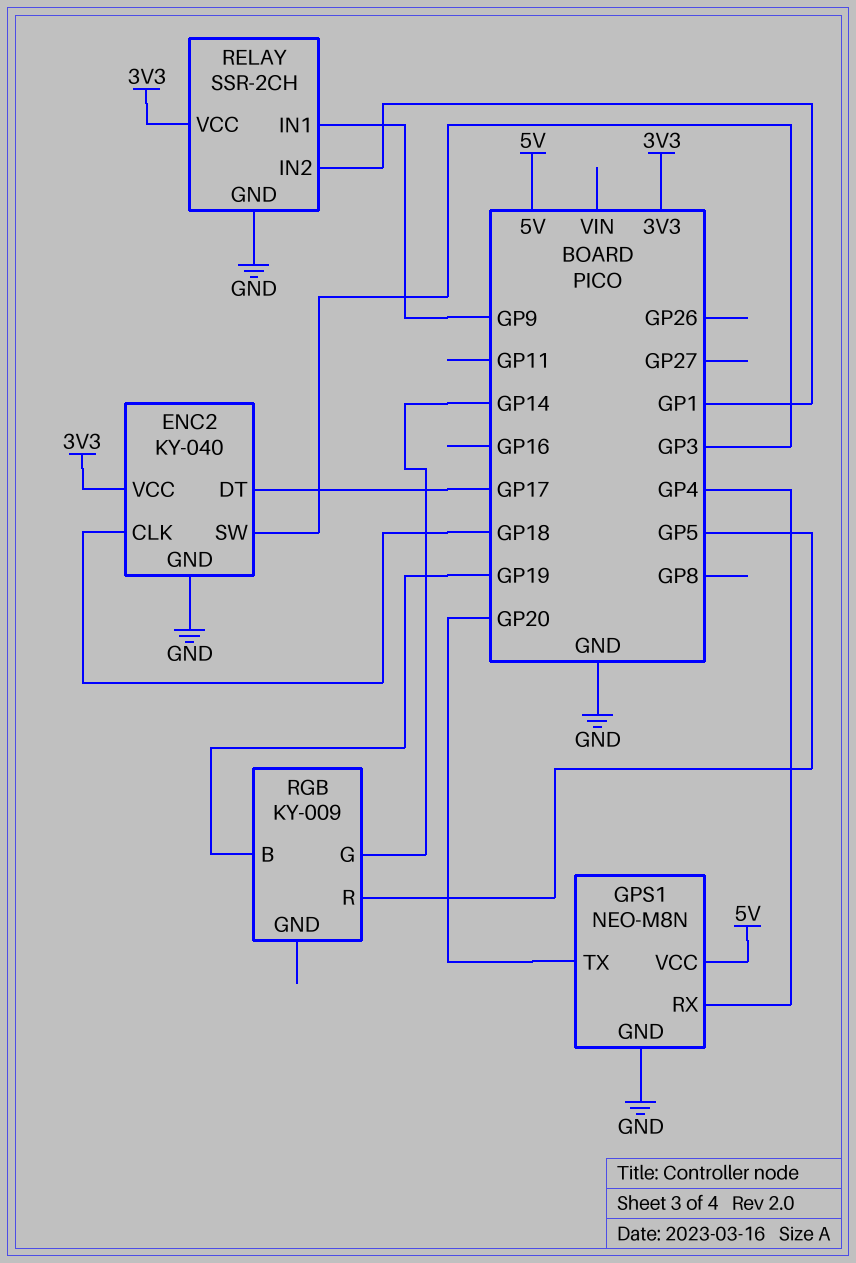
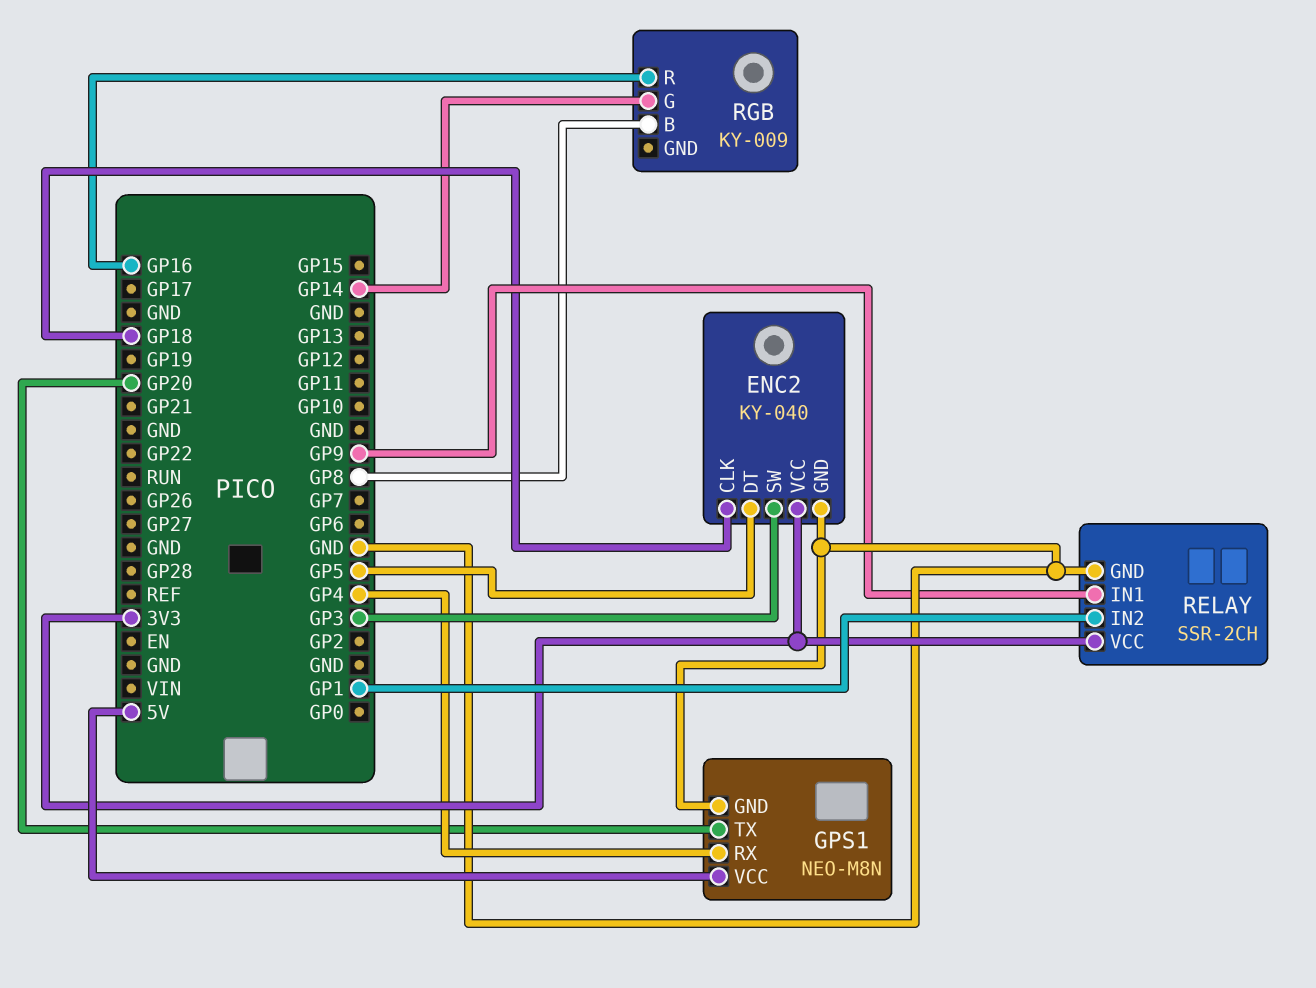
ENC2 pin DT: GP17 -> GP5
RGB pin B: GP19 -> GP8
RGB pin R: GP5 -> GP16

